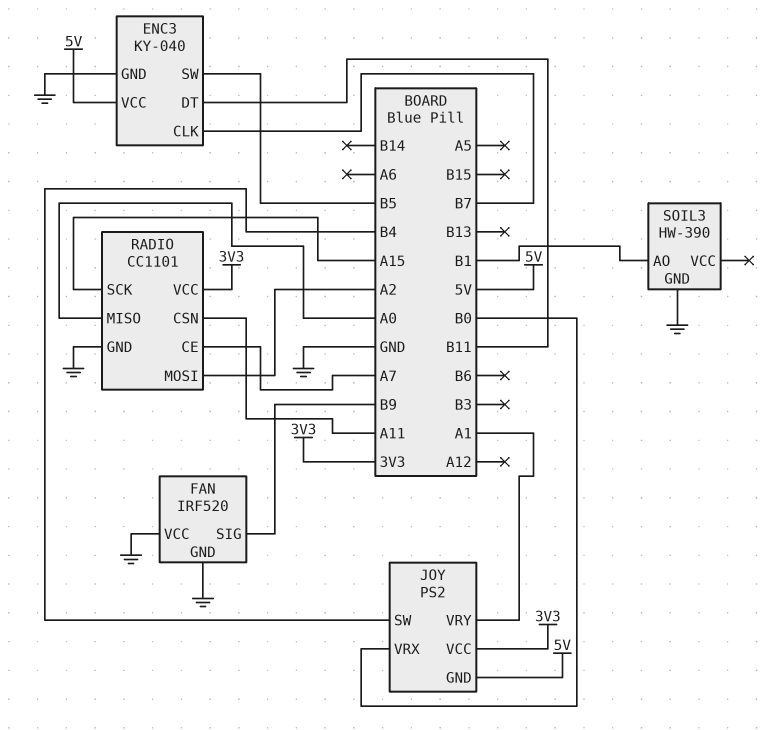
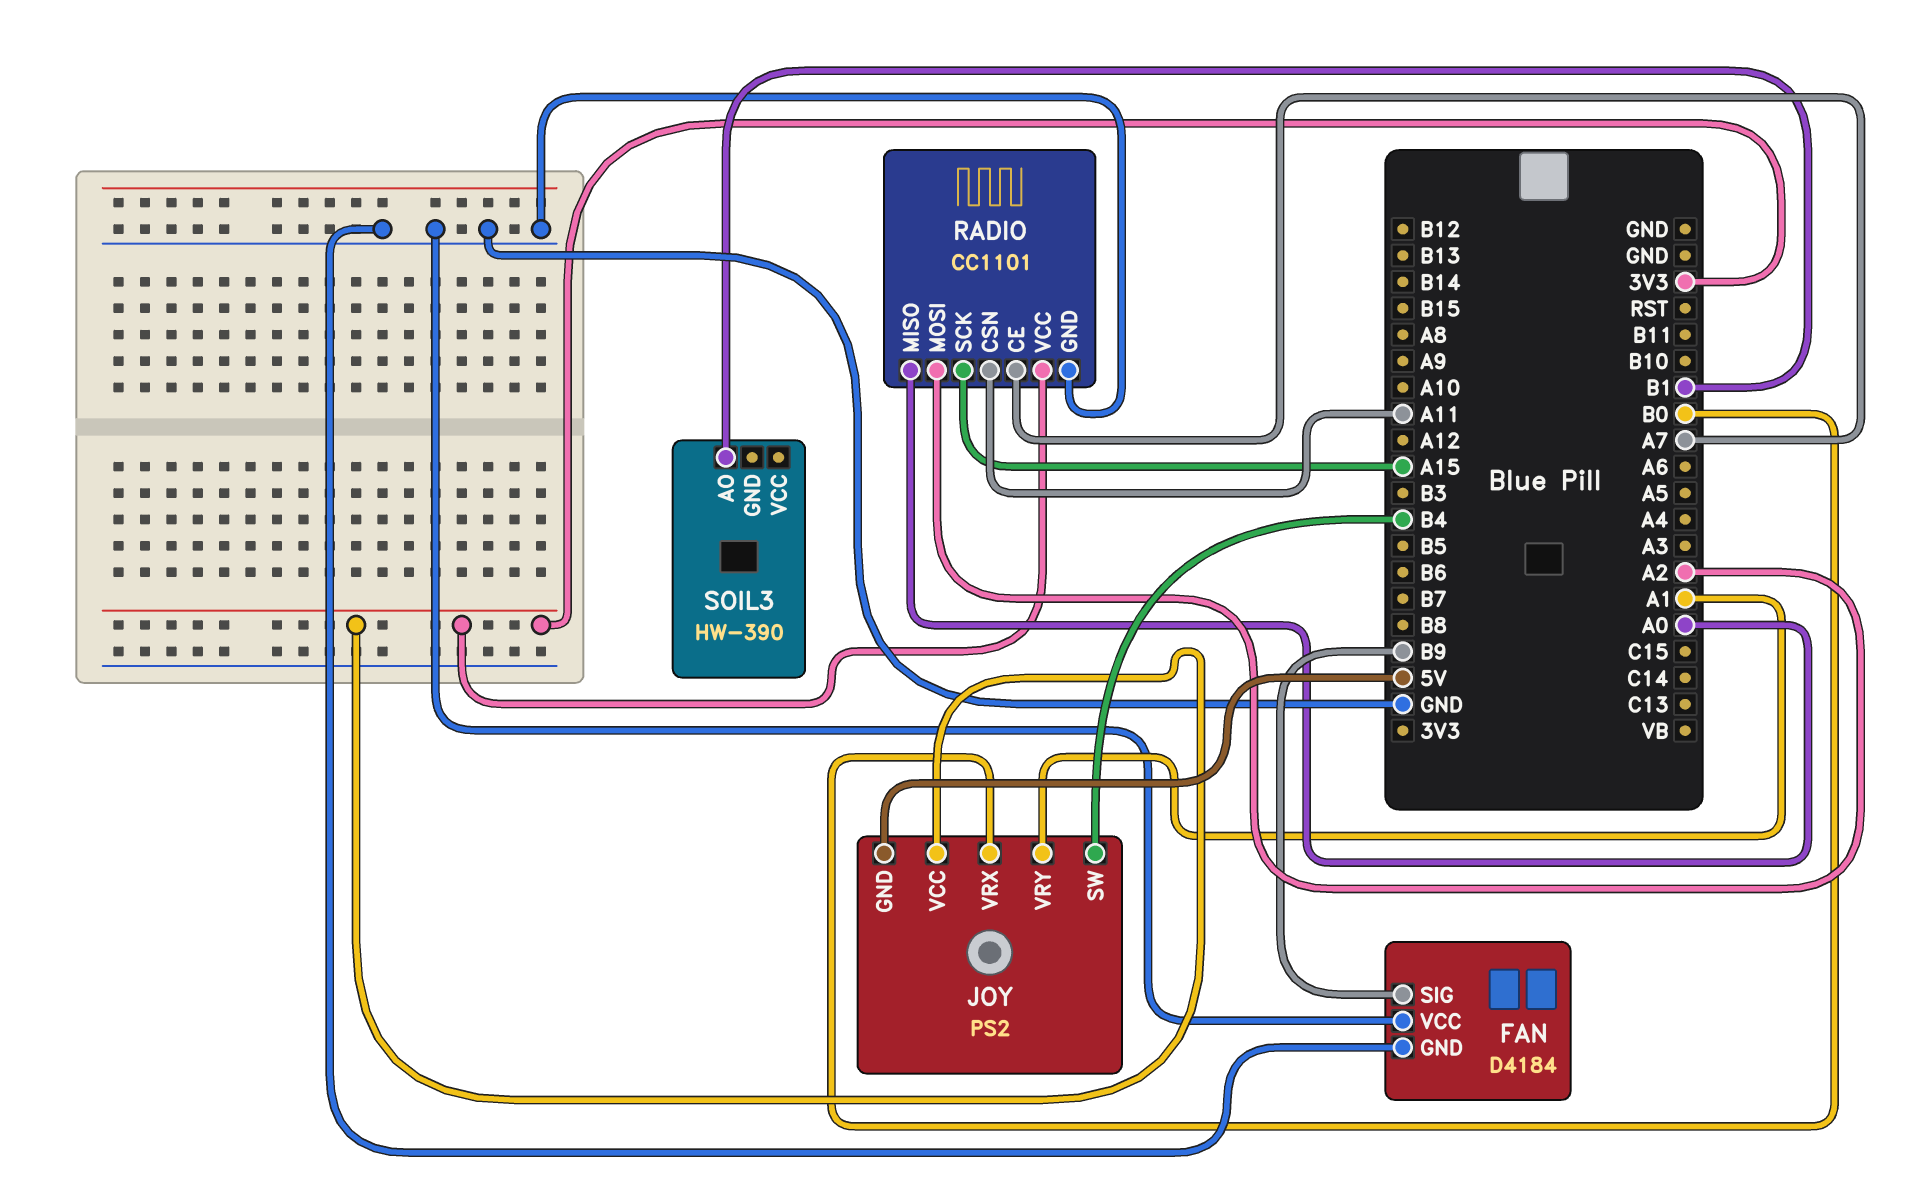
ENC3: KY-040 -> none
ENC3 pin CLK: B7 -> none
ENC3 pin DT: B11 -> none
ENC3 pin GND: GND -> none
ENC3 pin SW: B5 -> none
ENC3 pin VCC: 5V -> none
FAN: IRF520 -> D4184
SOIL3 pin GND: GND -> none

